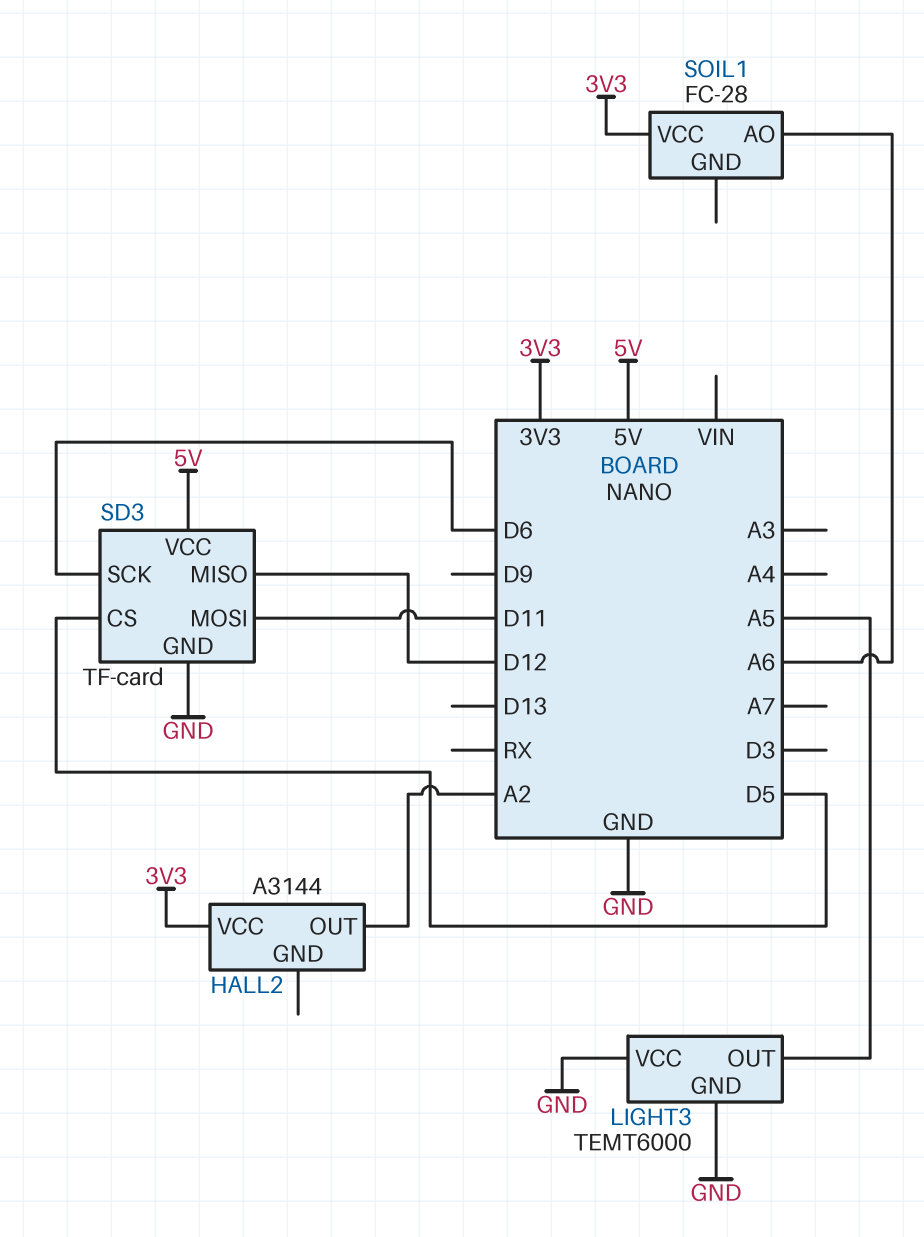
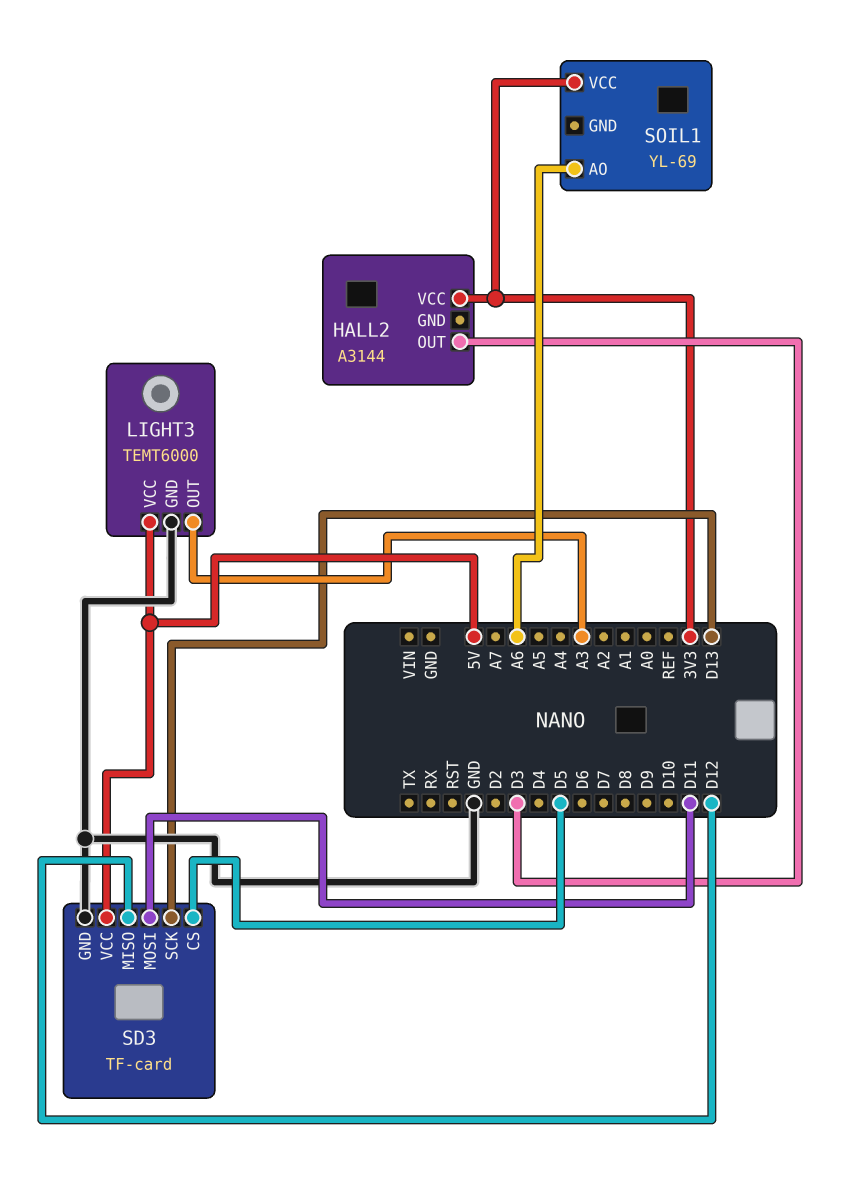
HALL2 pin OUT: A2 -> D3
LIGHT3 pin OUT: A5 -> A3
LIGHT3 pin VCC: GND -> 5V
SD3 pin SCK: D6 -> D13
SOIL1: FC-28 -> YL-69

